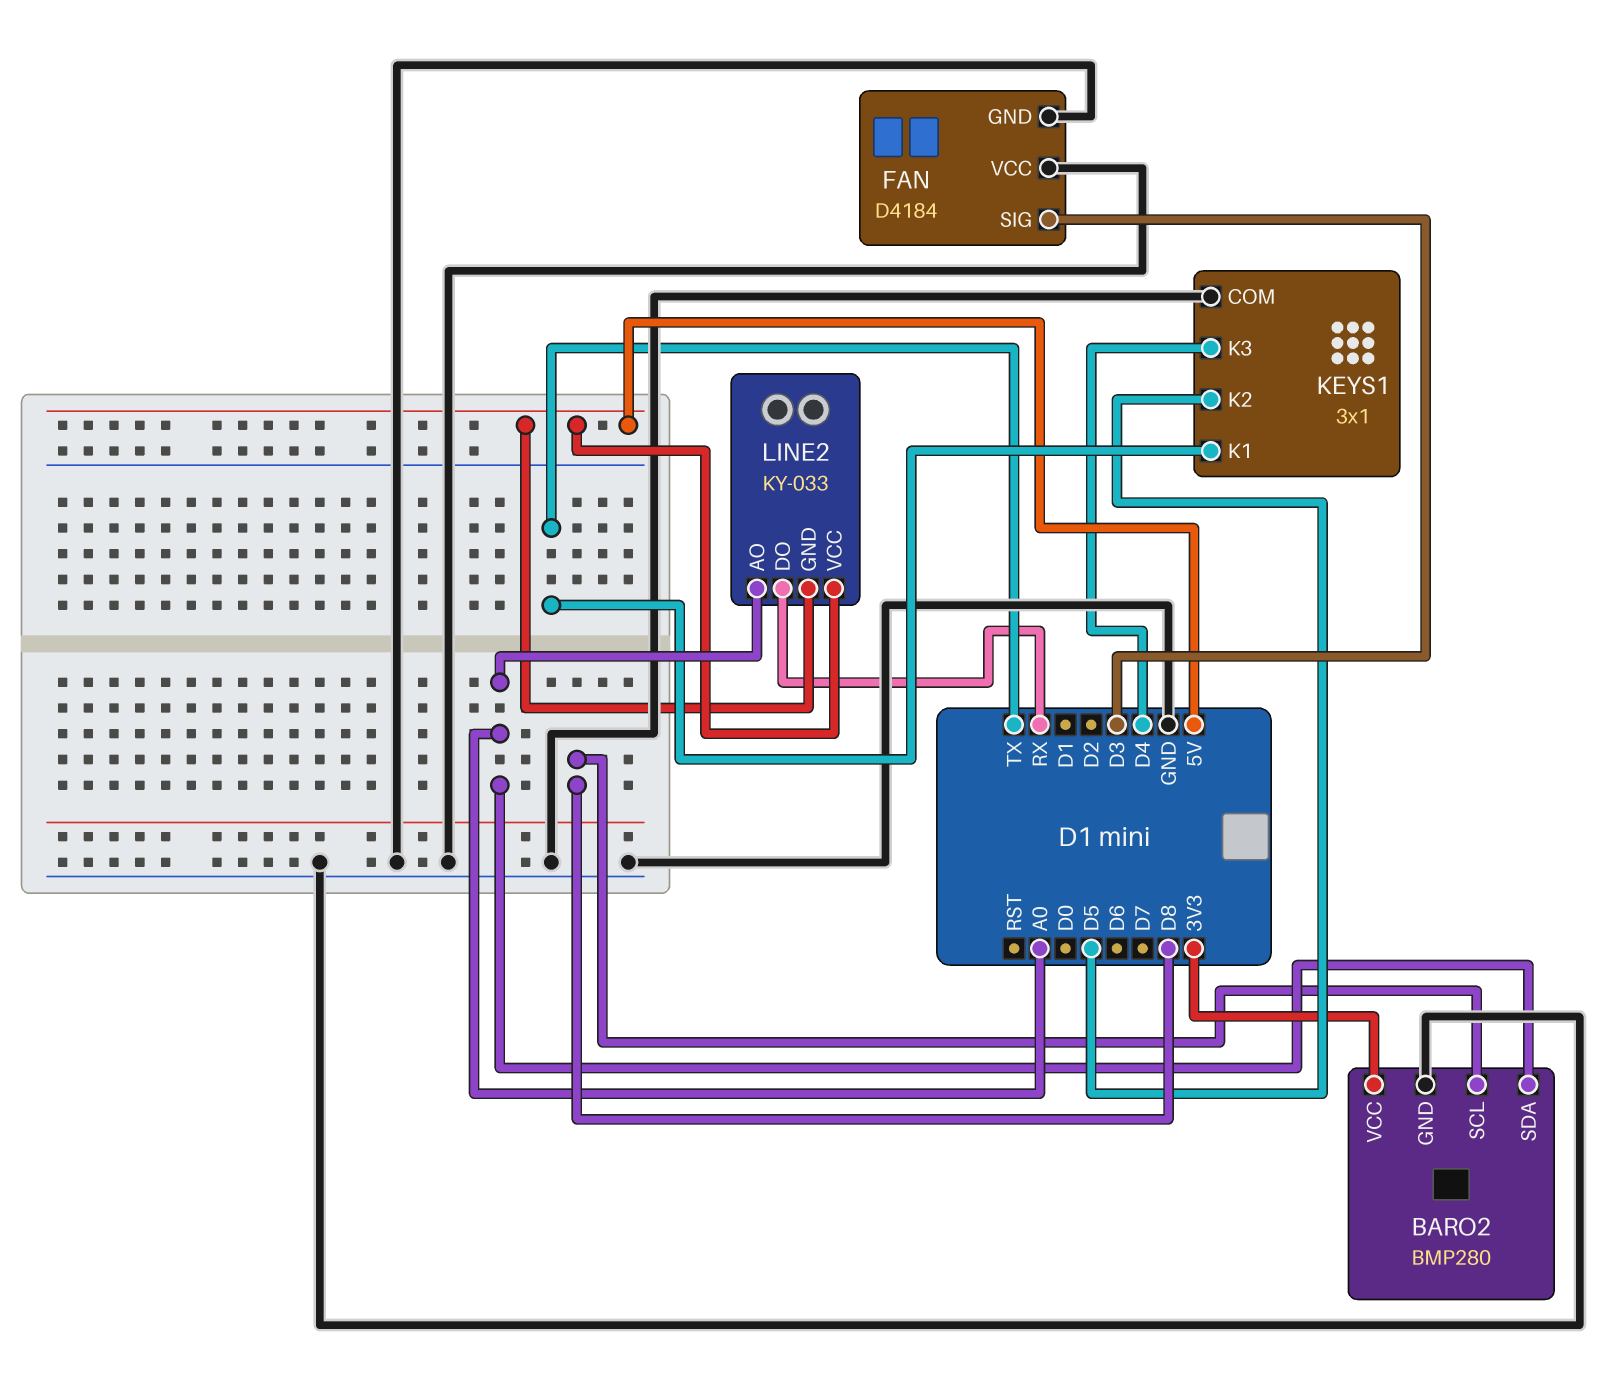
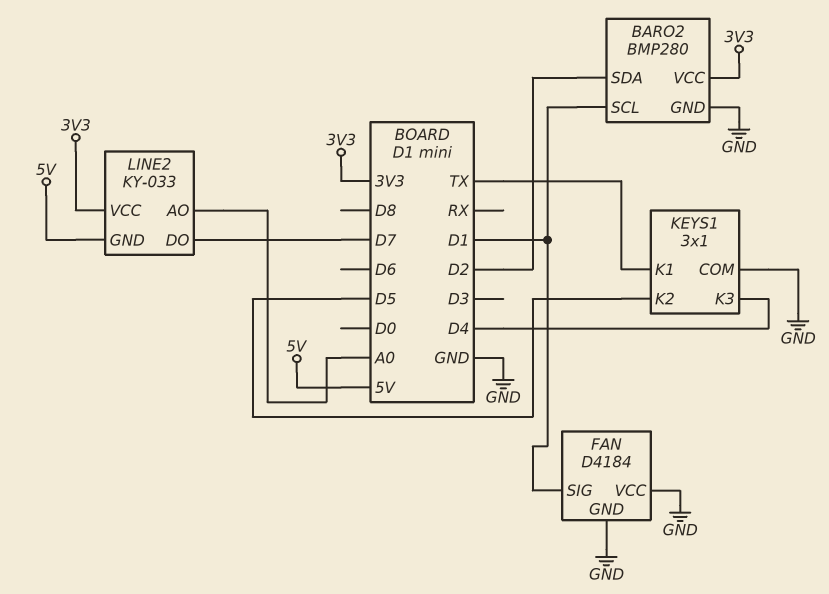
BARO2 pin SCL: D8 -> D1
BARO2 pin SDA: A0 -> D2
FAN pin SIG: D3 -> D1
LINE2 pin DO: RX -> D7
LINE2 pin VCC: 5V -> 3V3

